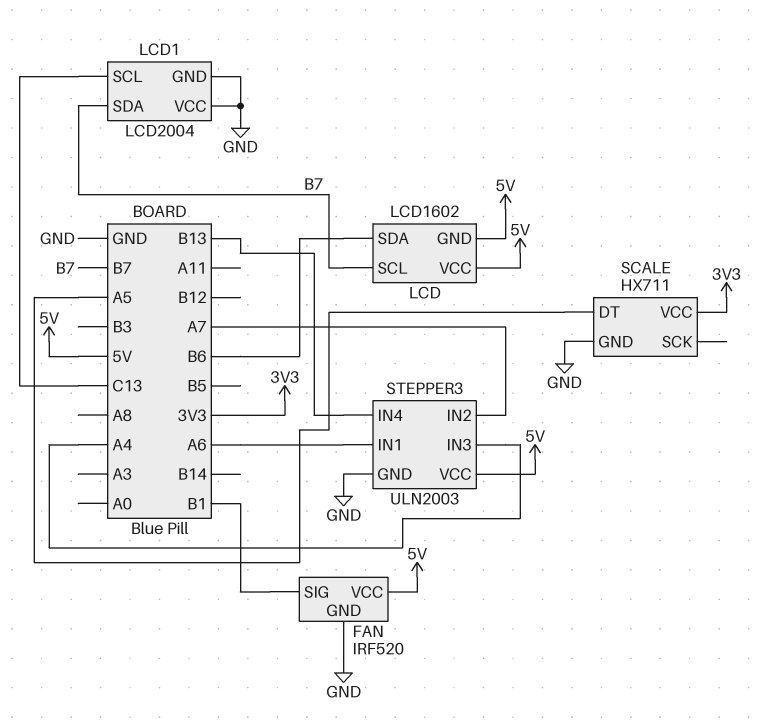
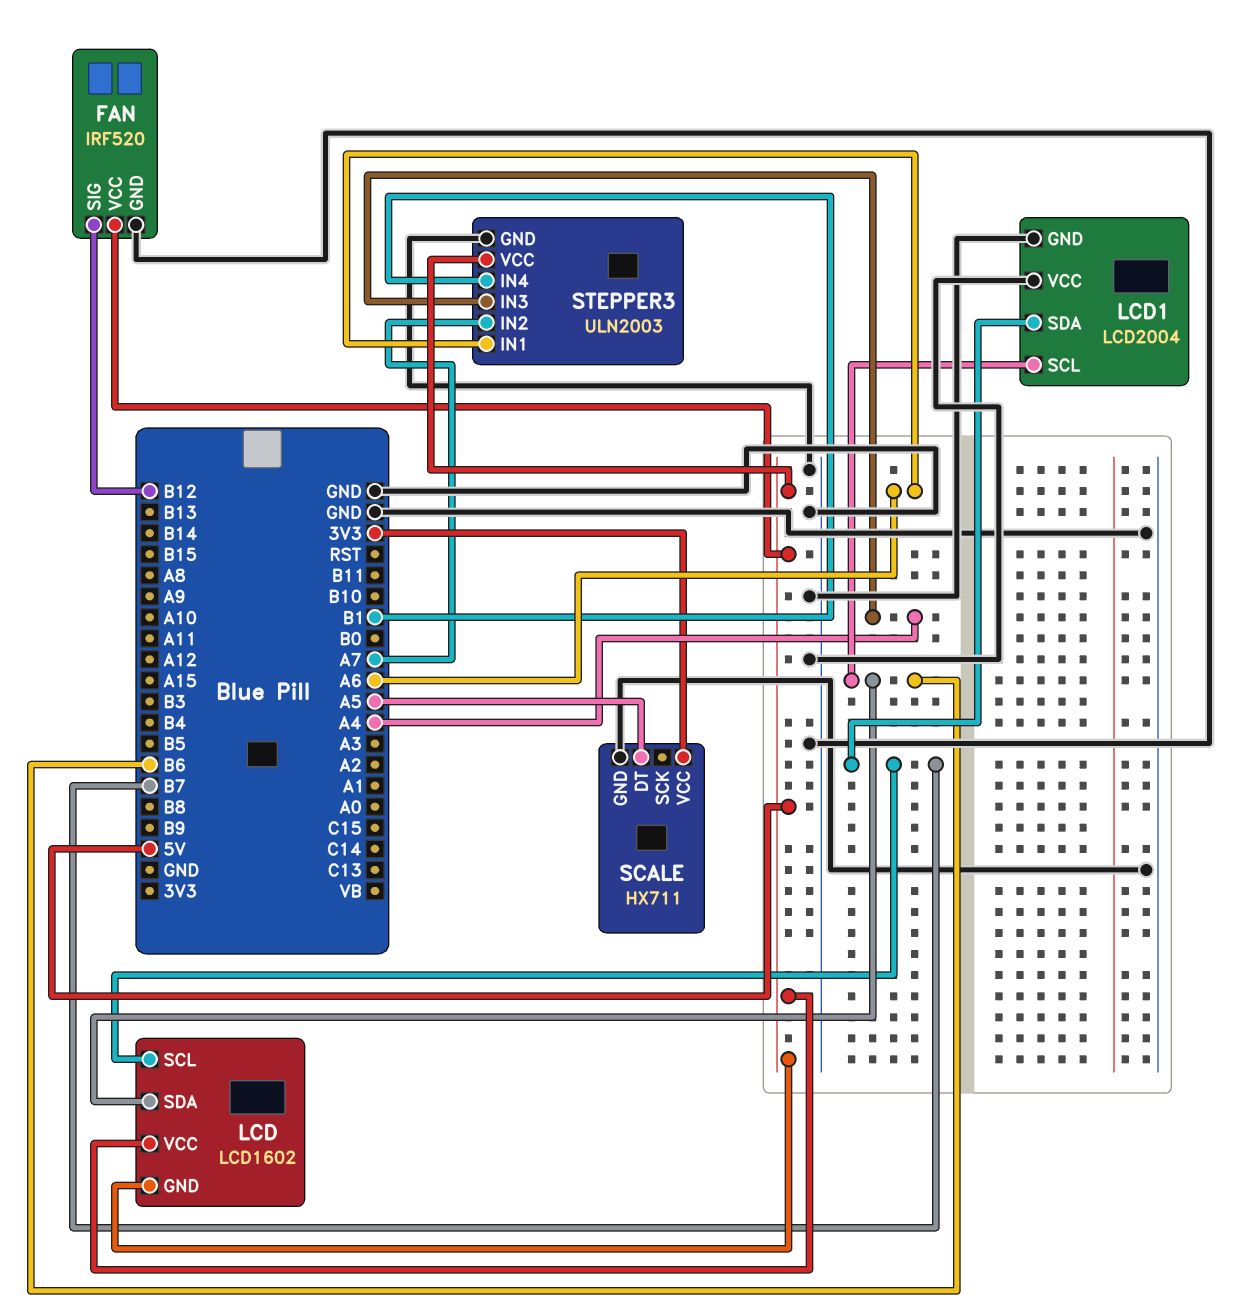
FAN pin SIG: B1 -> B12
LCD1 pin SCL: C13 -> B6
STEPPER3 pin IN4: B13 -> B1

